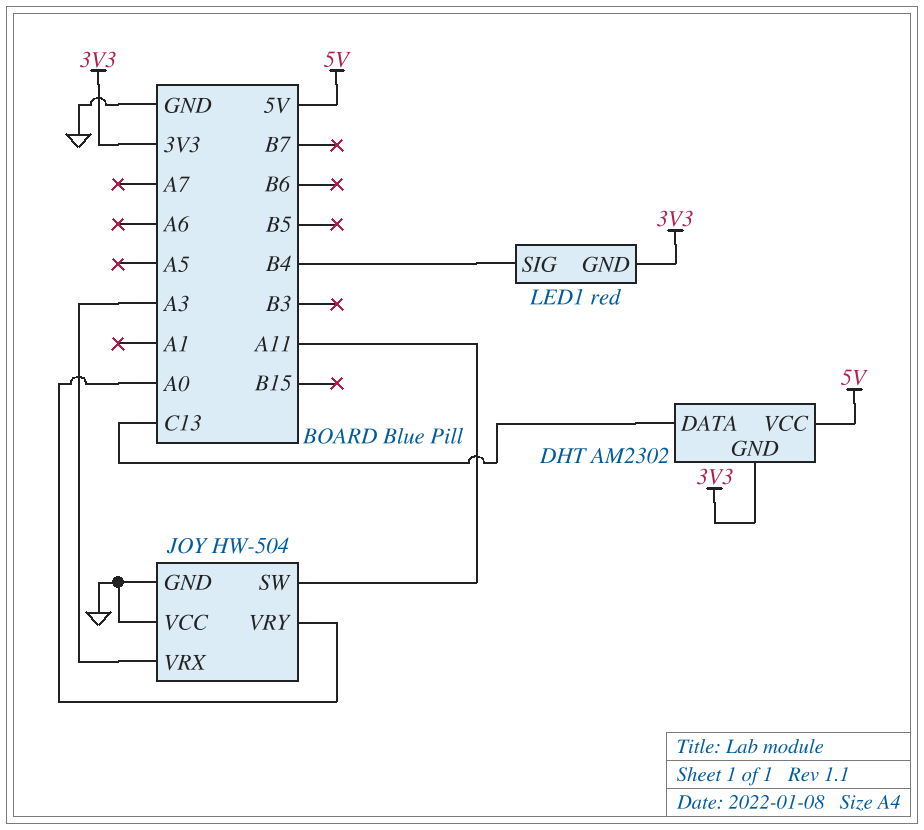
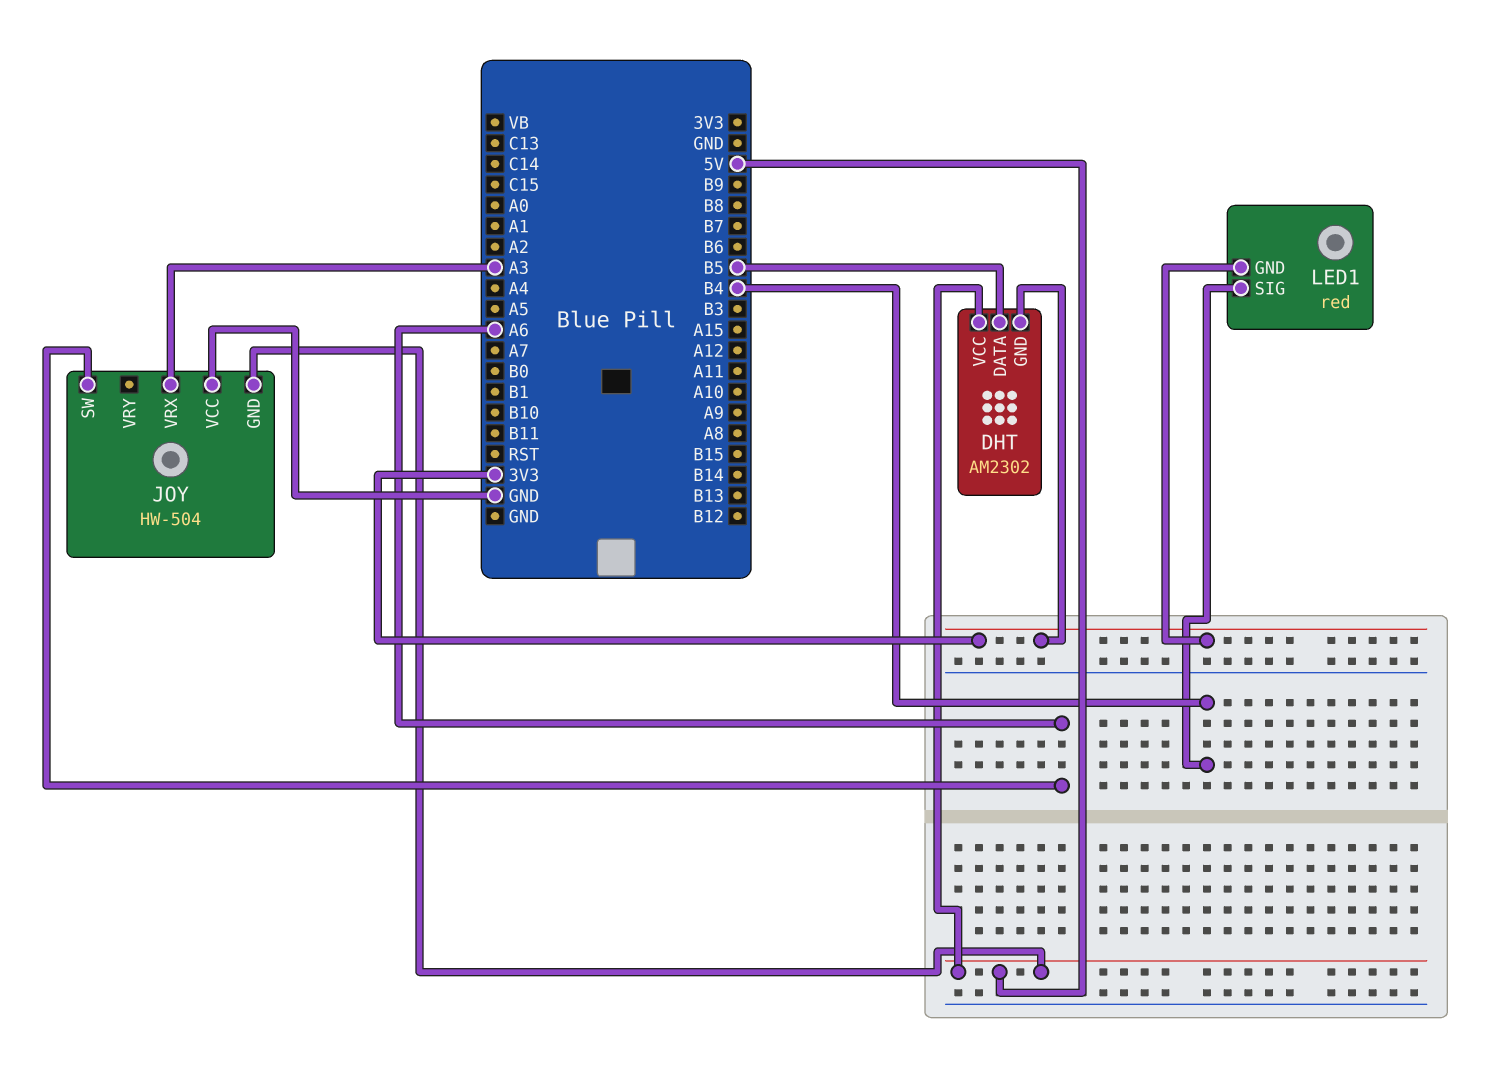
DHT pin DATA: C13 -> B5
JOY pin GND: GND -> 5V
JOY pin SW: A11 -> A6
JOY pin VRY: A0 -> none

